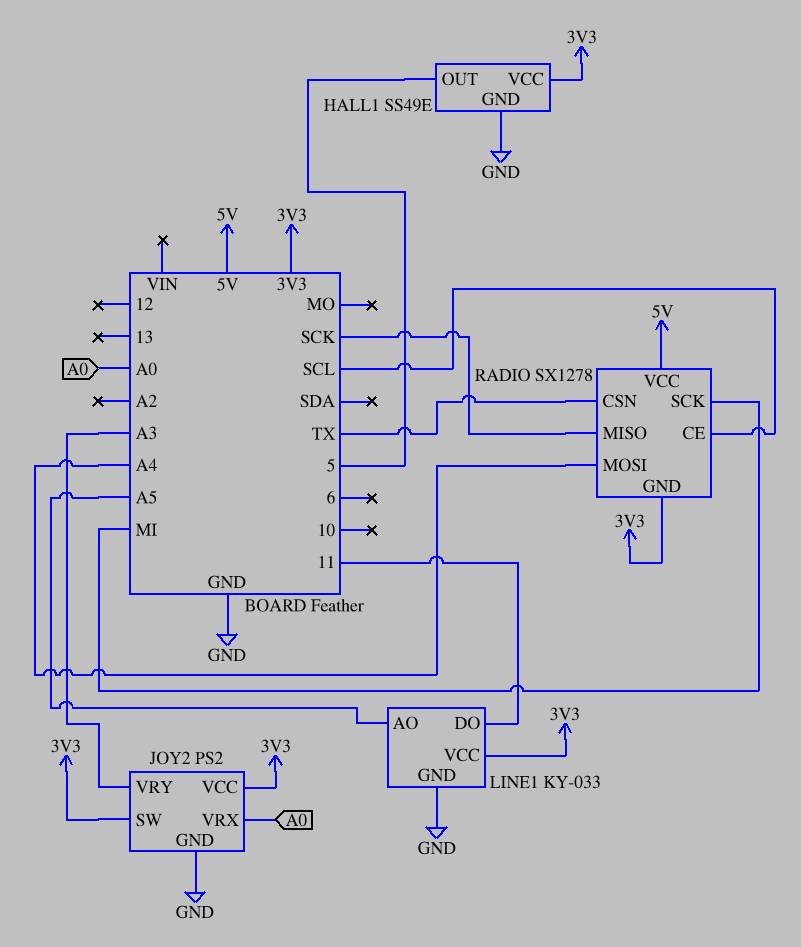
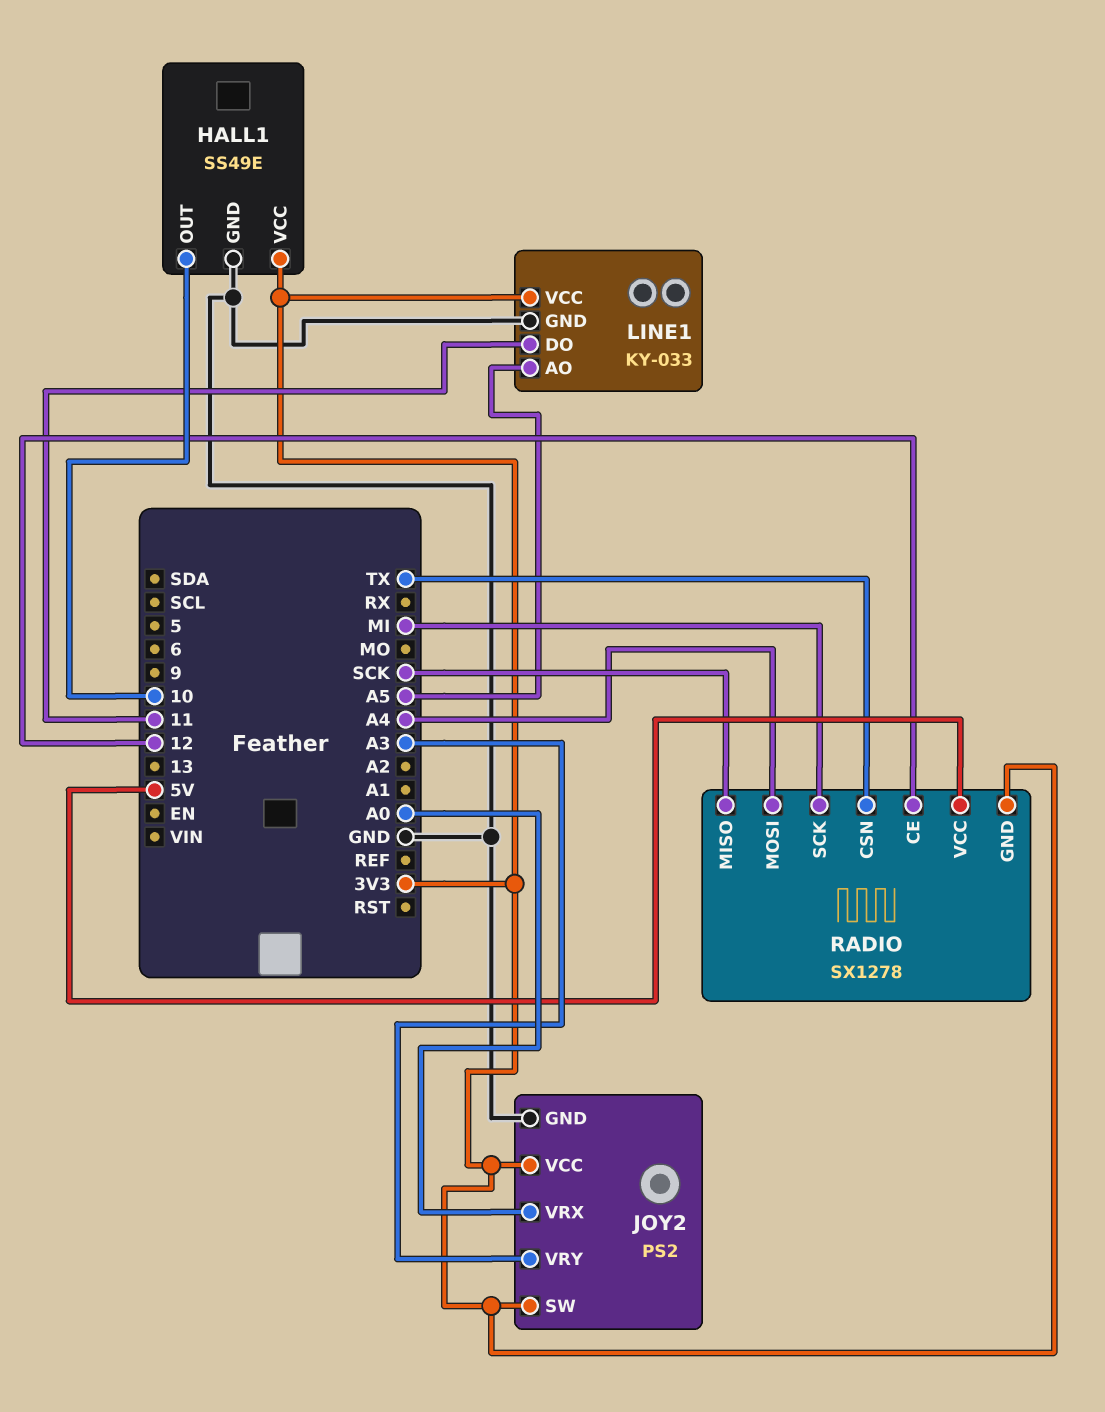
HALL1 pin OUT: 5 -> 10
RADIO pin CE: SCL -> 12

